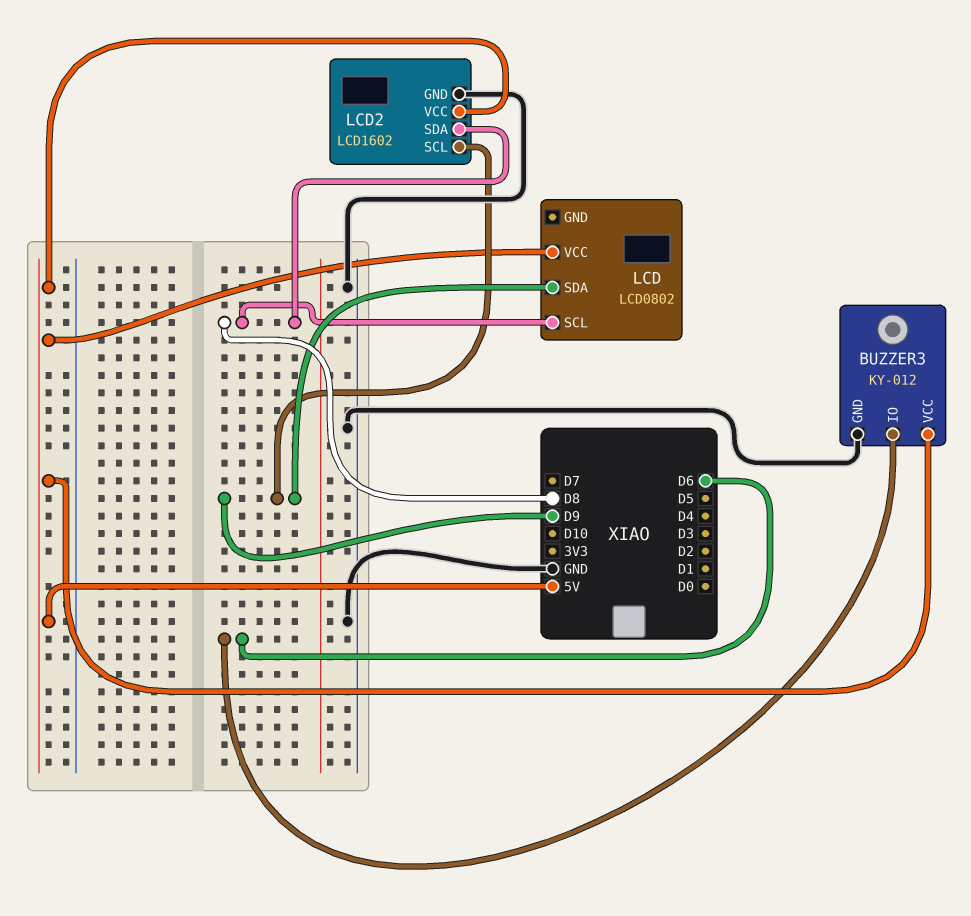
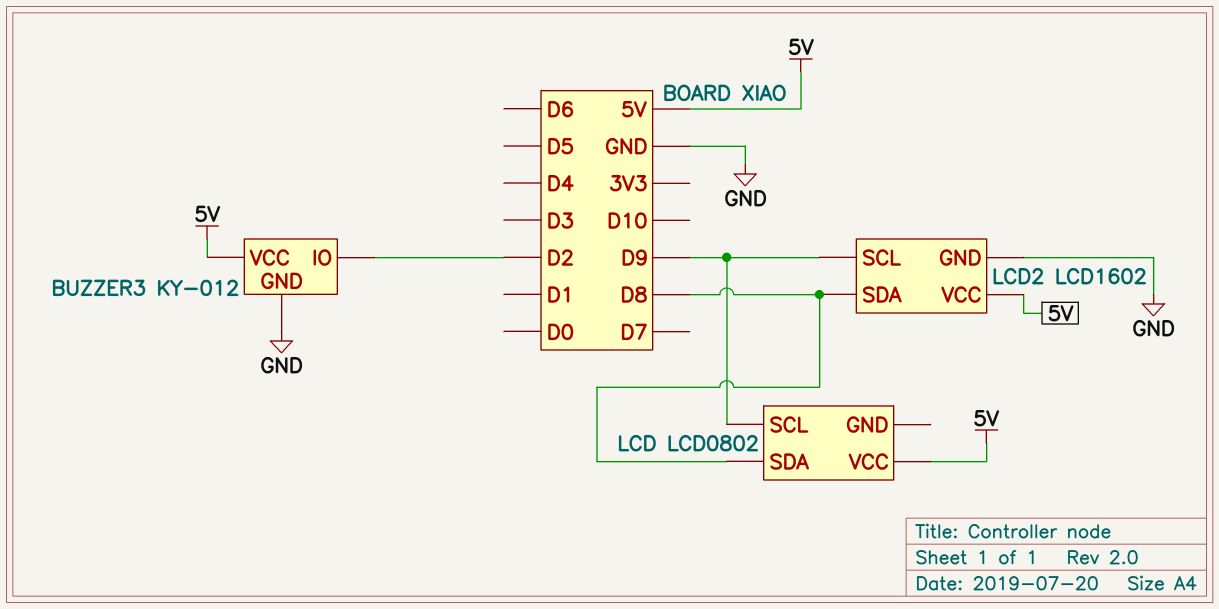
BUZZER3 pin IO: D6 -> D2
LCD pin SCL: D8 -> D9
LCD pin SDA: D9 -> D8

